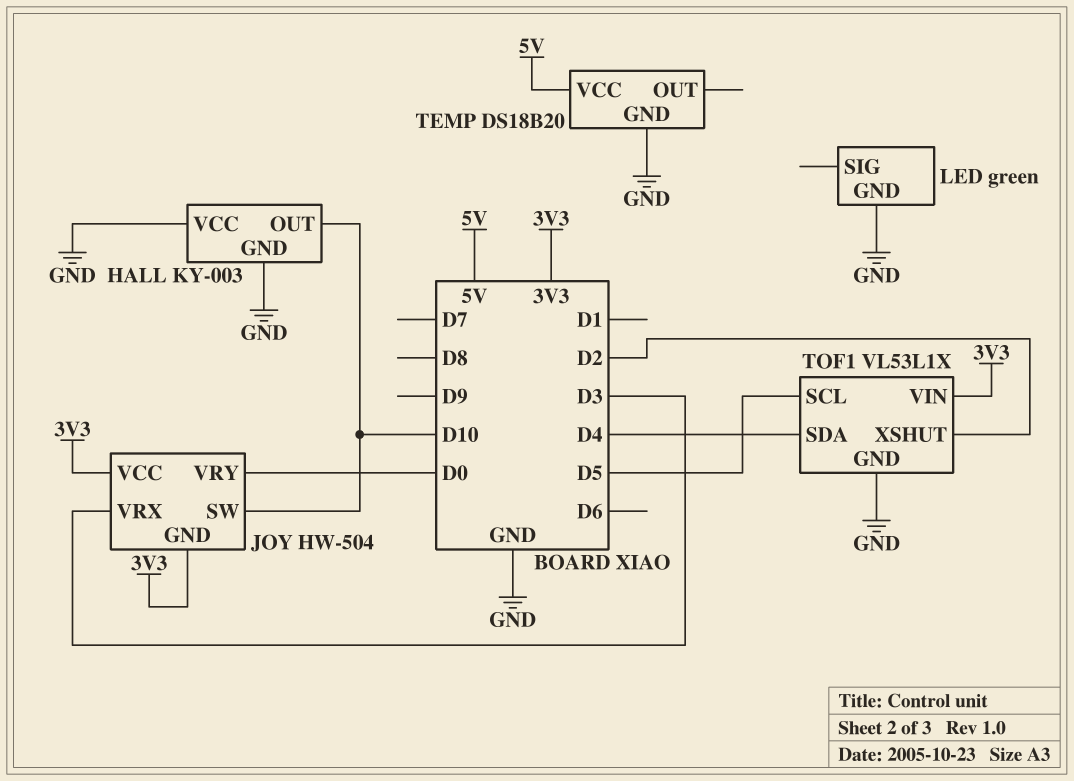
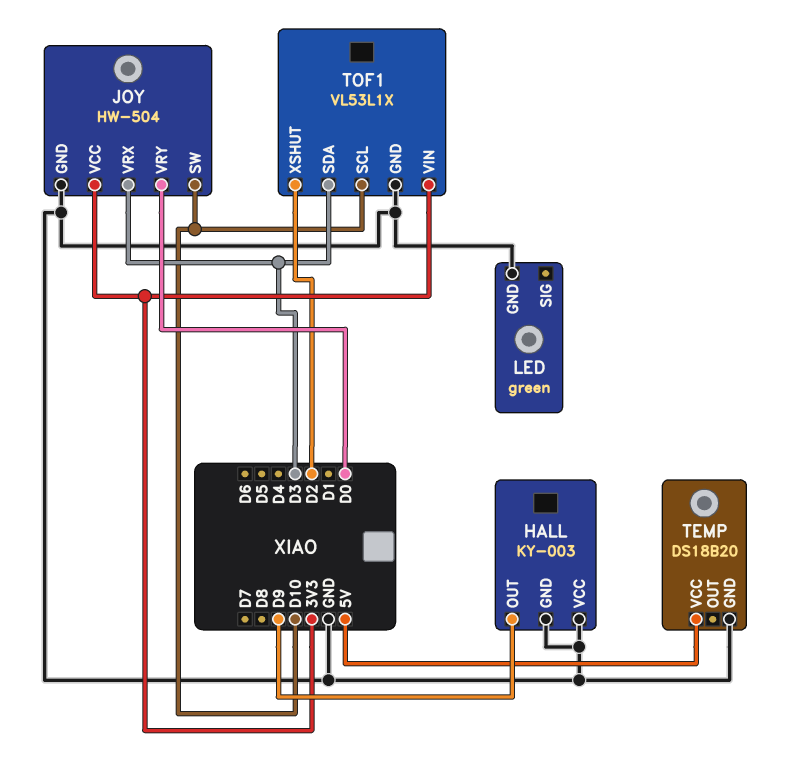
HALL pin OUT: D10 -> D9
JOY pin GND: 3V3 -> GND
TOF1 pin SCL: D5 -> D10
TOF1 pin SDA: D4 -> D3

